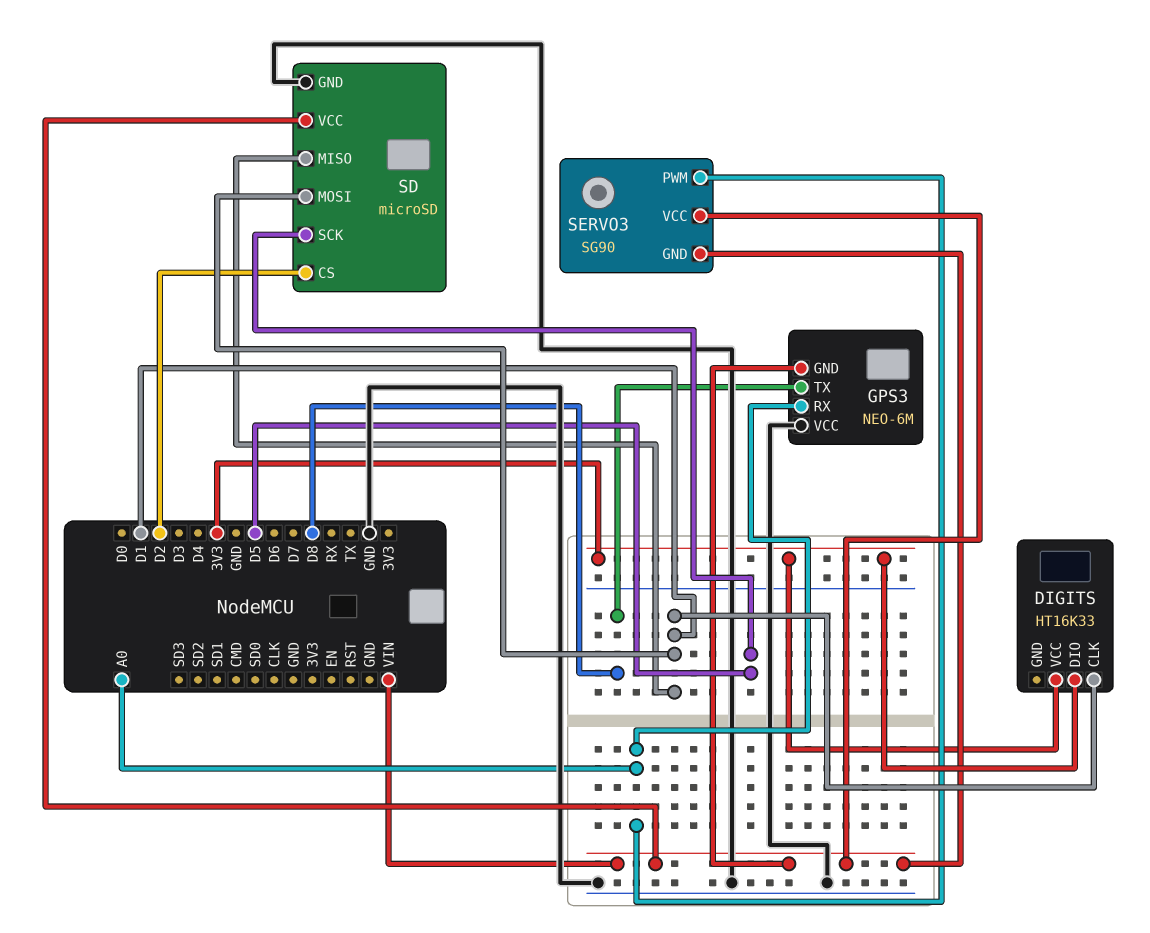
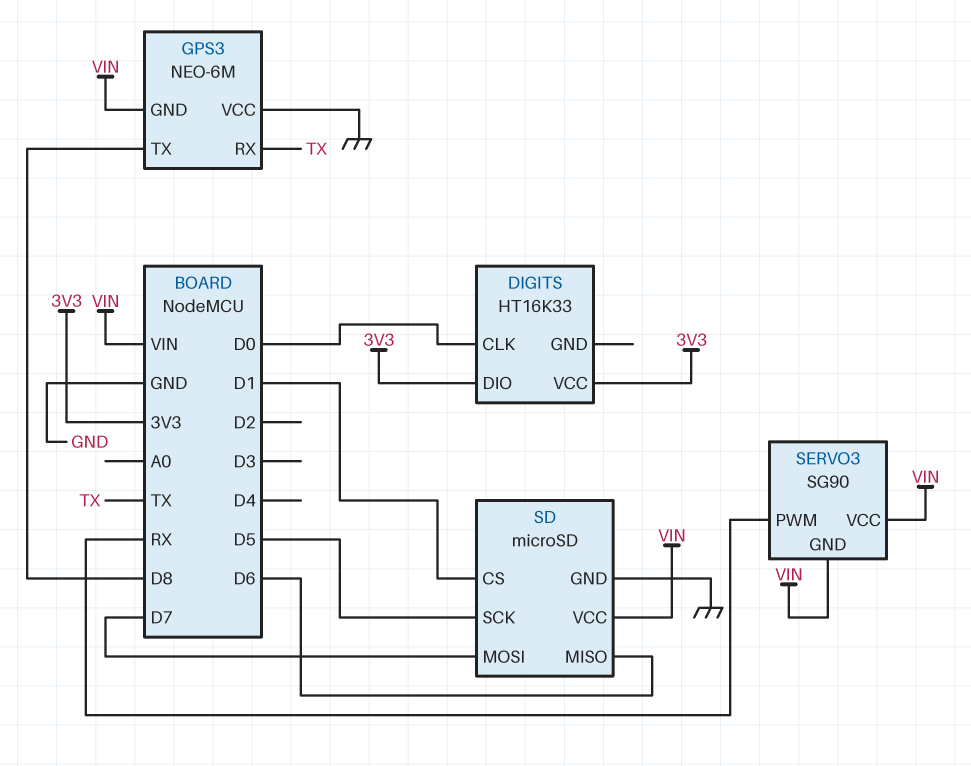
DIGITS pin CLK: D1 -> D0
GPS3 pin RX: A0 -> TX
SD pin CS: D2 -> D1
SD pin MISO: D1 -> D6
SD pin MOSI: D1 -> D7
SERVO3 pin PWM: A0 -> RX

